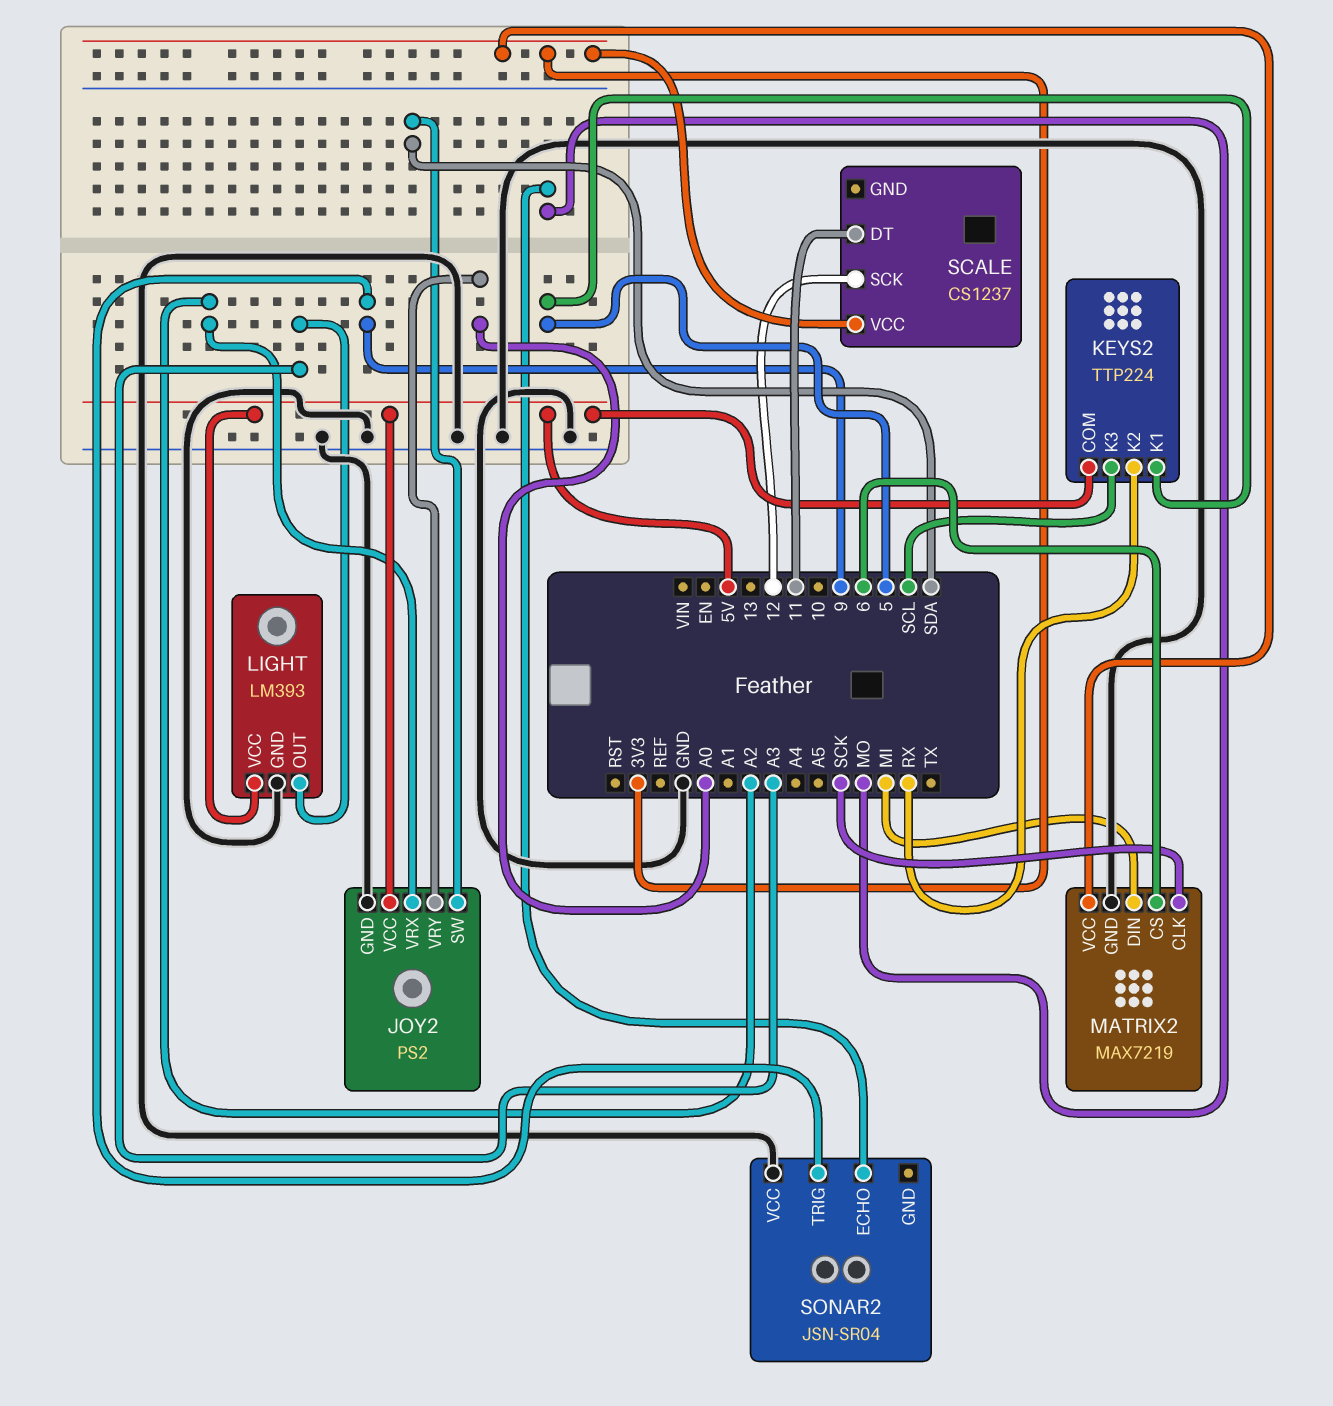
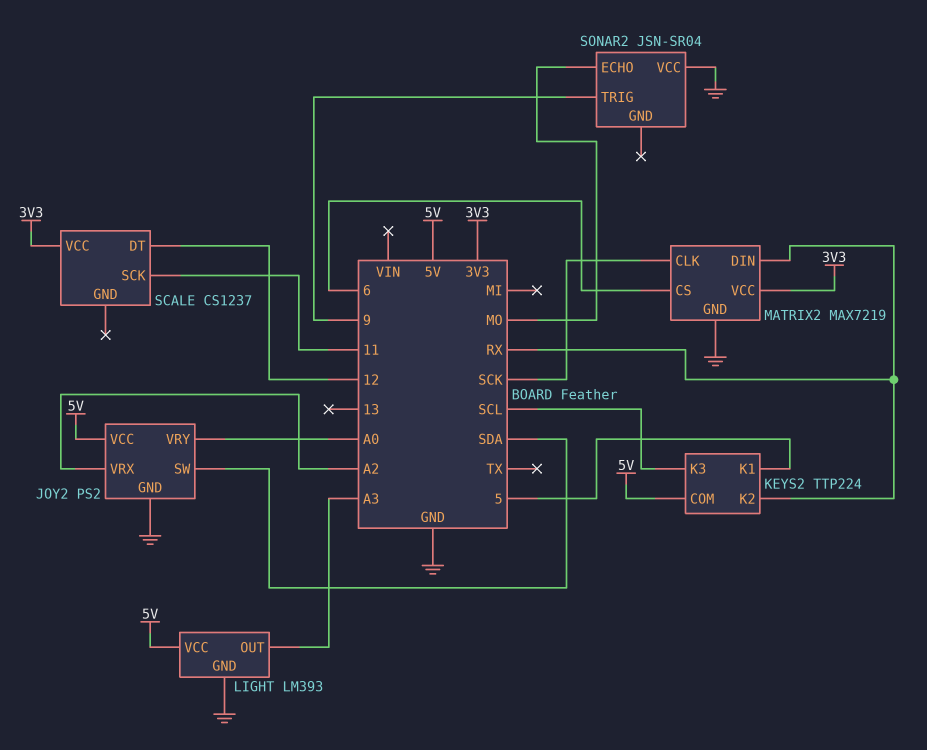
MATRIX2 pin DIN: MI -> RX
SCALE pin DT: 11 -> 12
SCALE pin SCK: 12 -> 11

